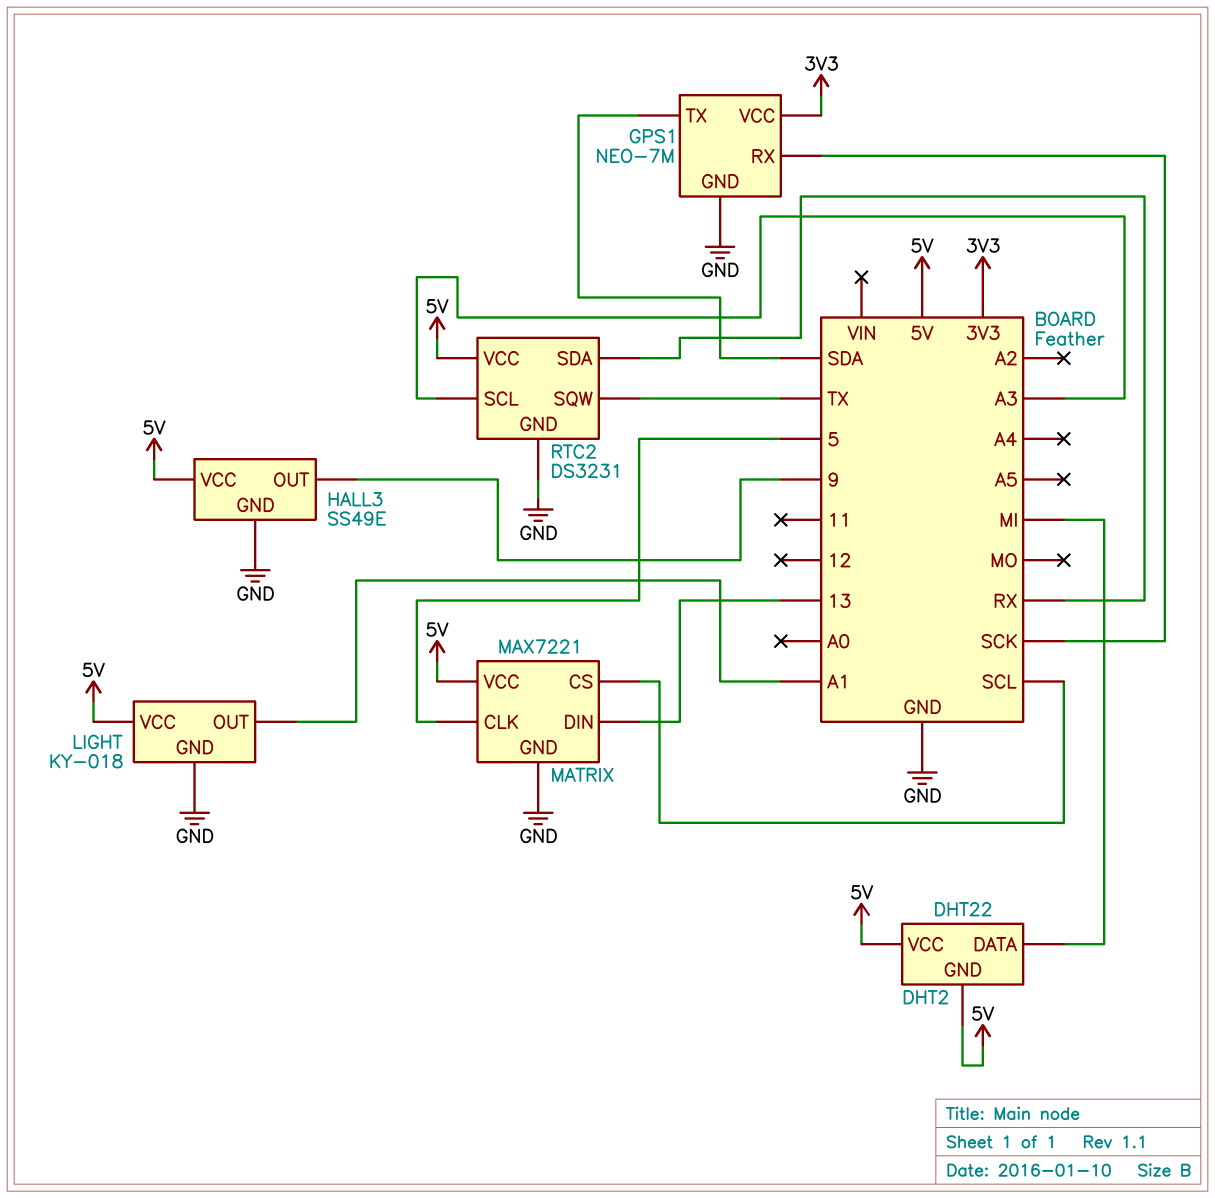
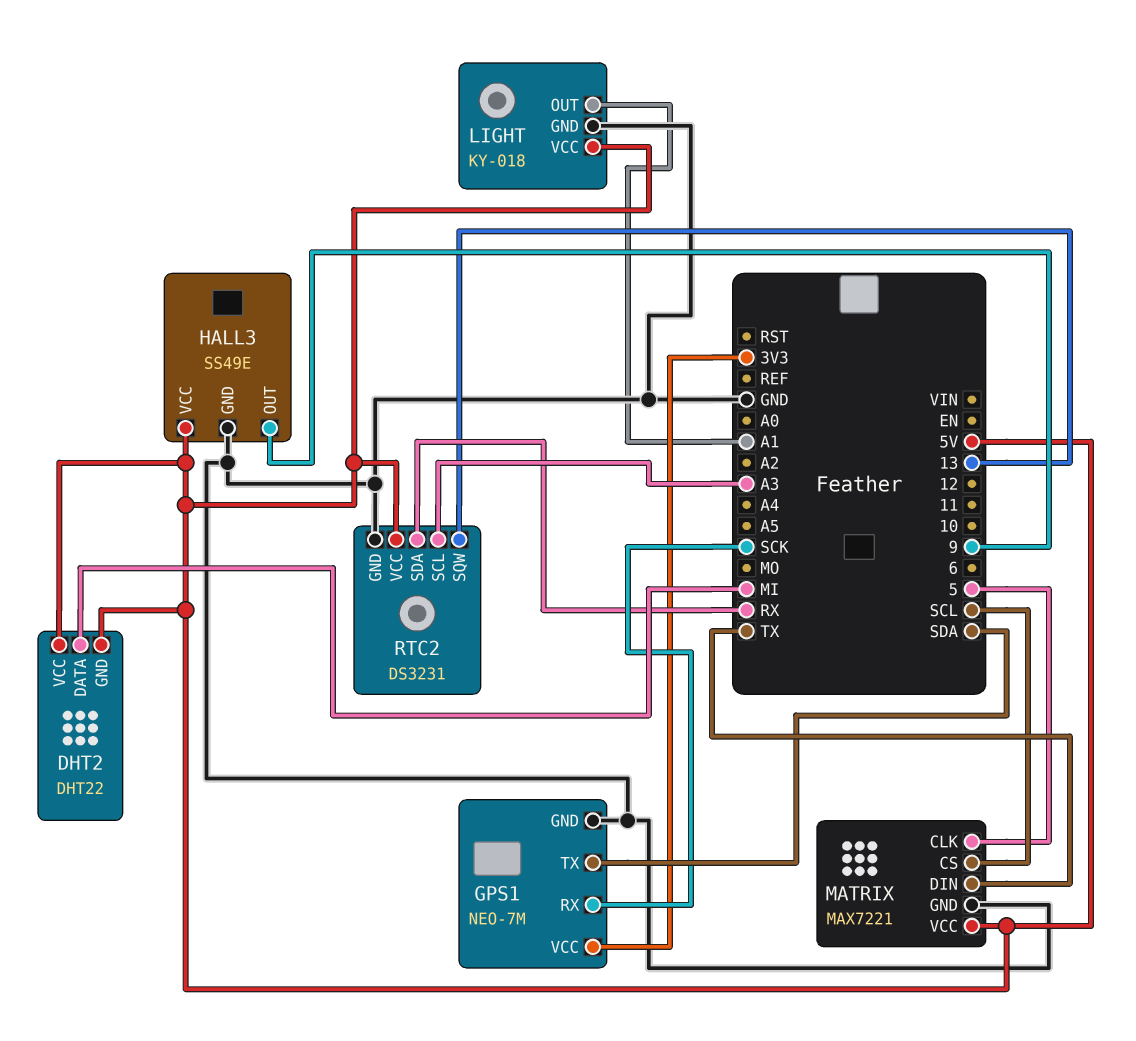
MATRIX pin DIN: 13 -> TX
RTC2 pin SQW: TX -> 13

